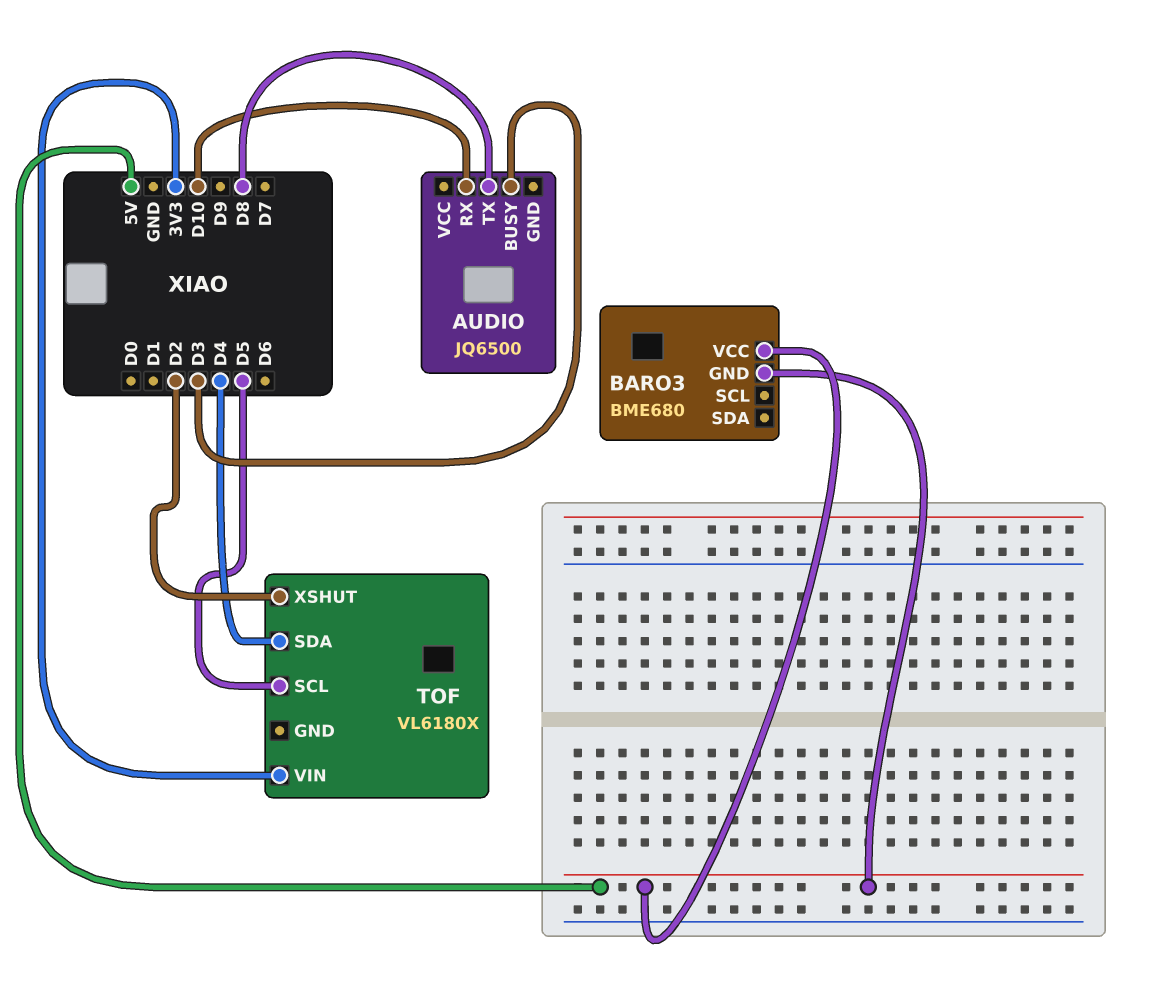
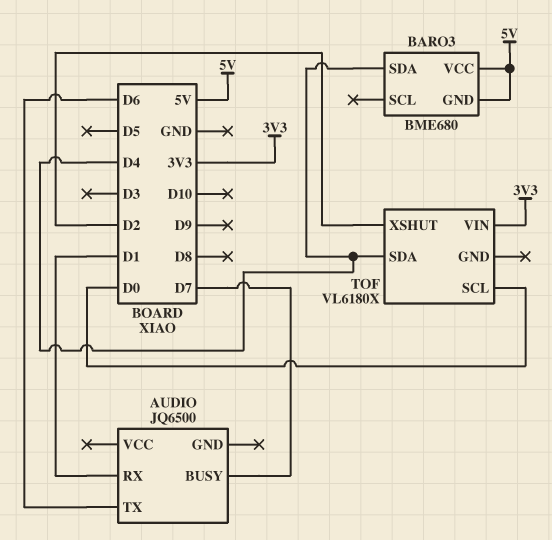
AUDIO pin BUSY: D3 -> D7
AUDIO pin RX: D10 -> D1
AUDIO pin TX: D8 -> D6
BARO3 pin SDA: none -> D4
TOF pin SCL: D5 -> D0

